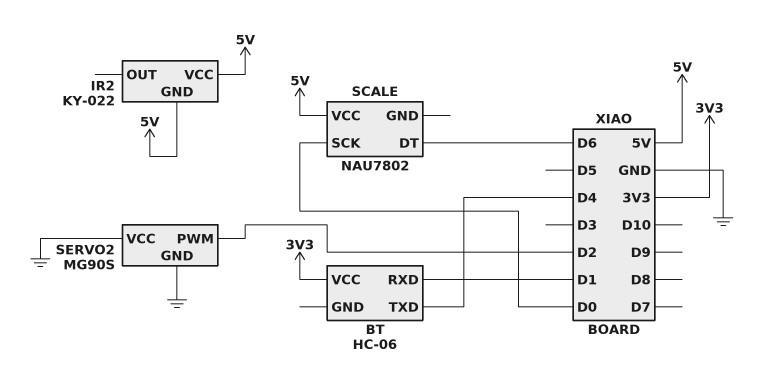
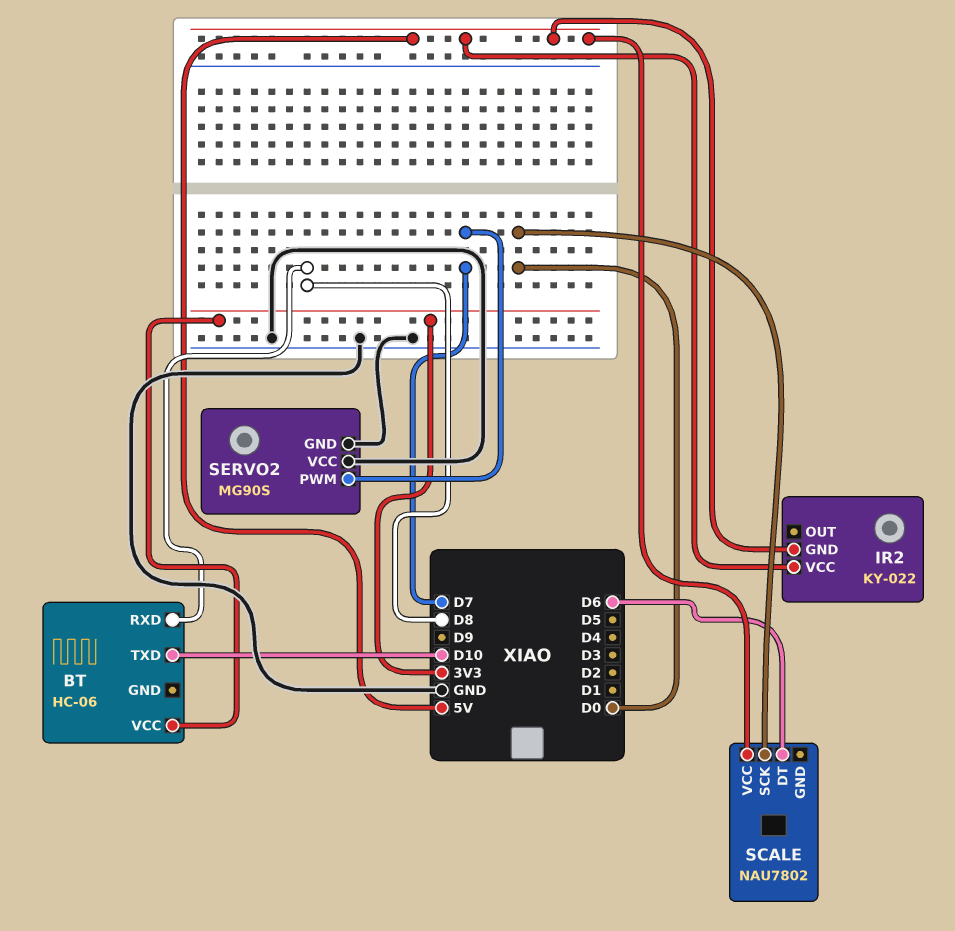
BT pin RXD: D1 -> D8
BT pin TXD: D4 -> D10
SERVO2 pin PWM: D2 -> D7

